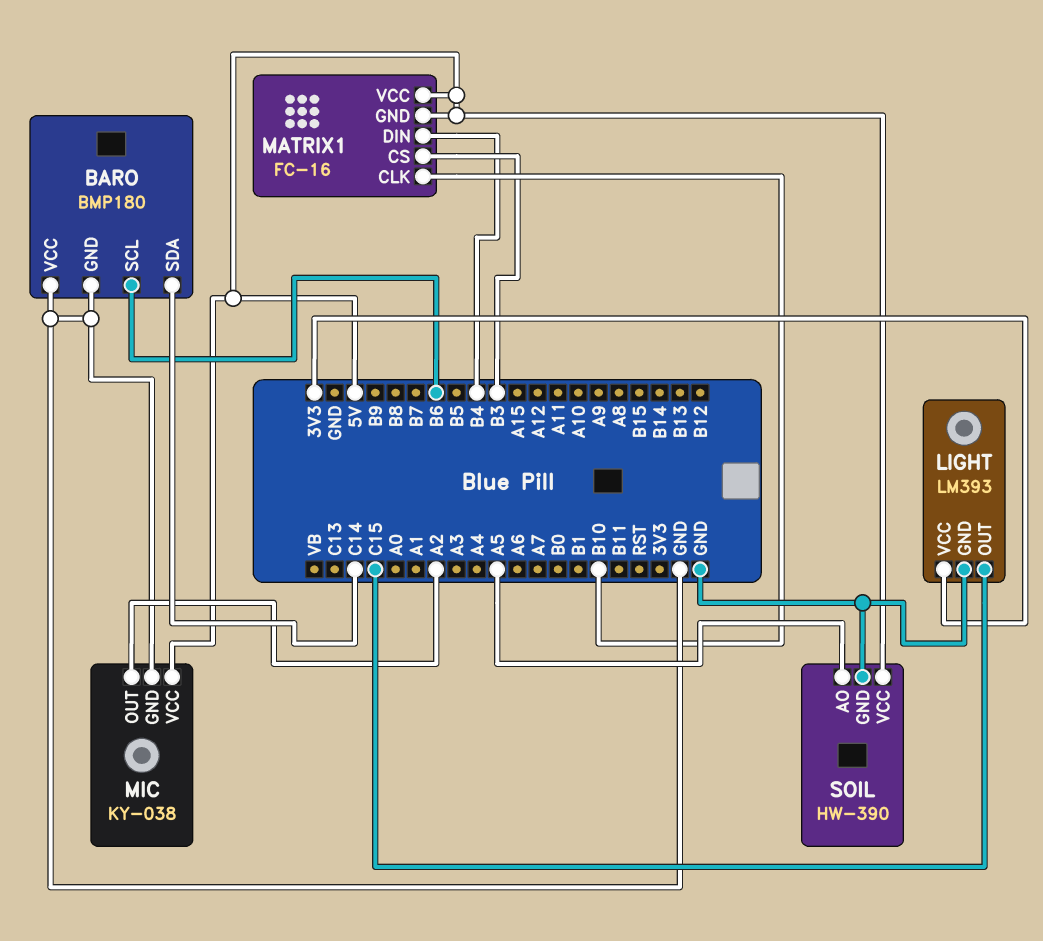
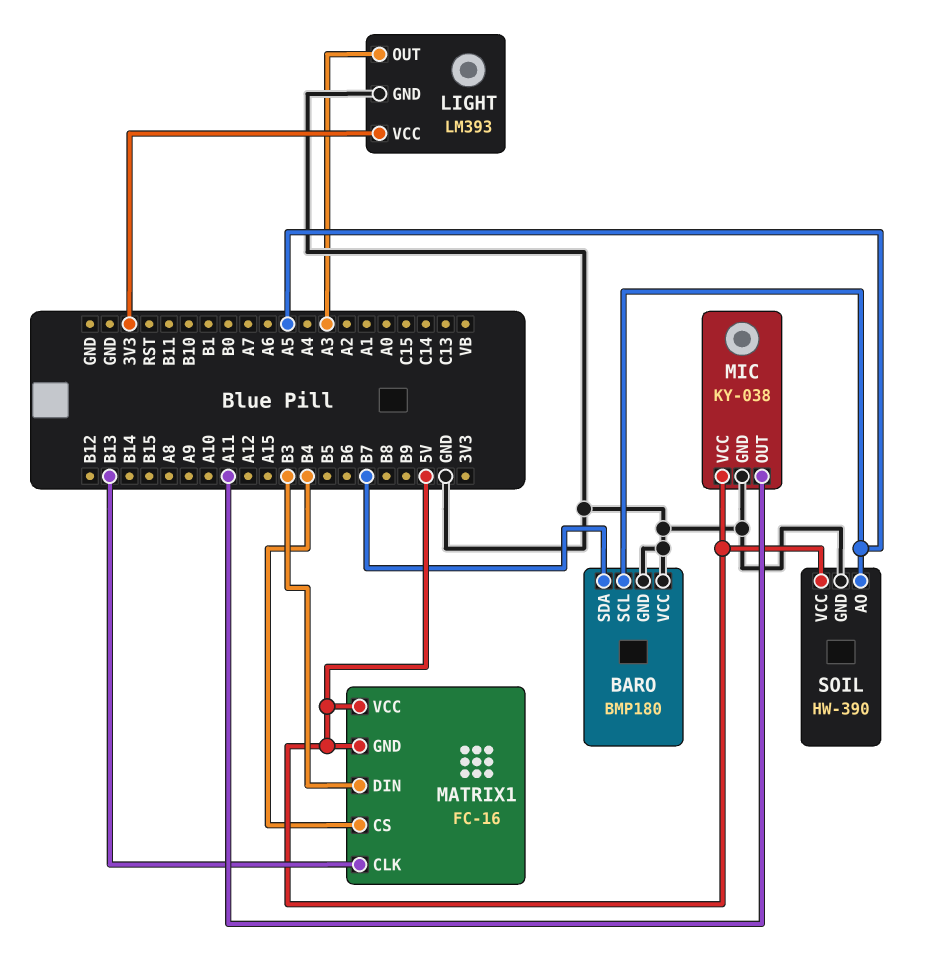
BARO pin SCL: B6 -> A5
BARO pin SDA: C14 -> B7
LIGHT pin OUT: C15 -> A3
MATRIX1 pin CLK: B10 -> B13
MATRIX1 pin CS: B3 -> B4
MATRIX1 pin DIN: B4 -> B3
MIC pin OUT: A2 -> A11

